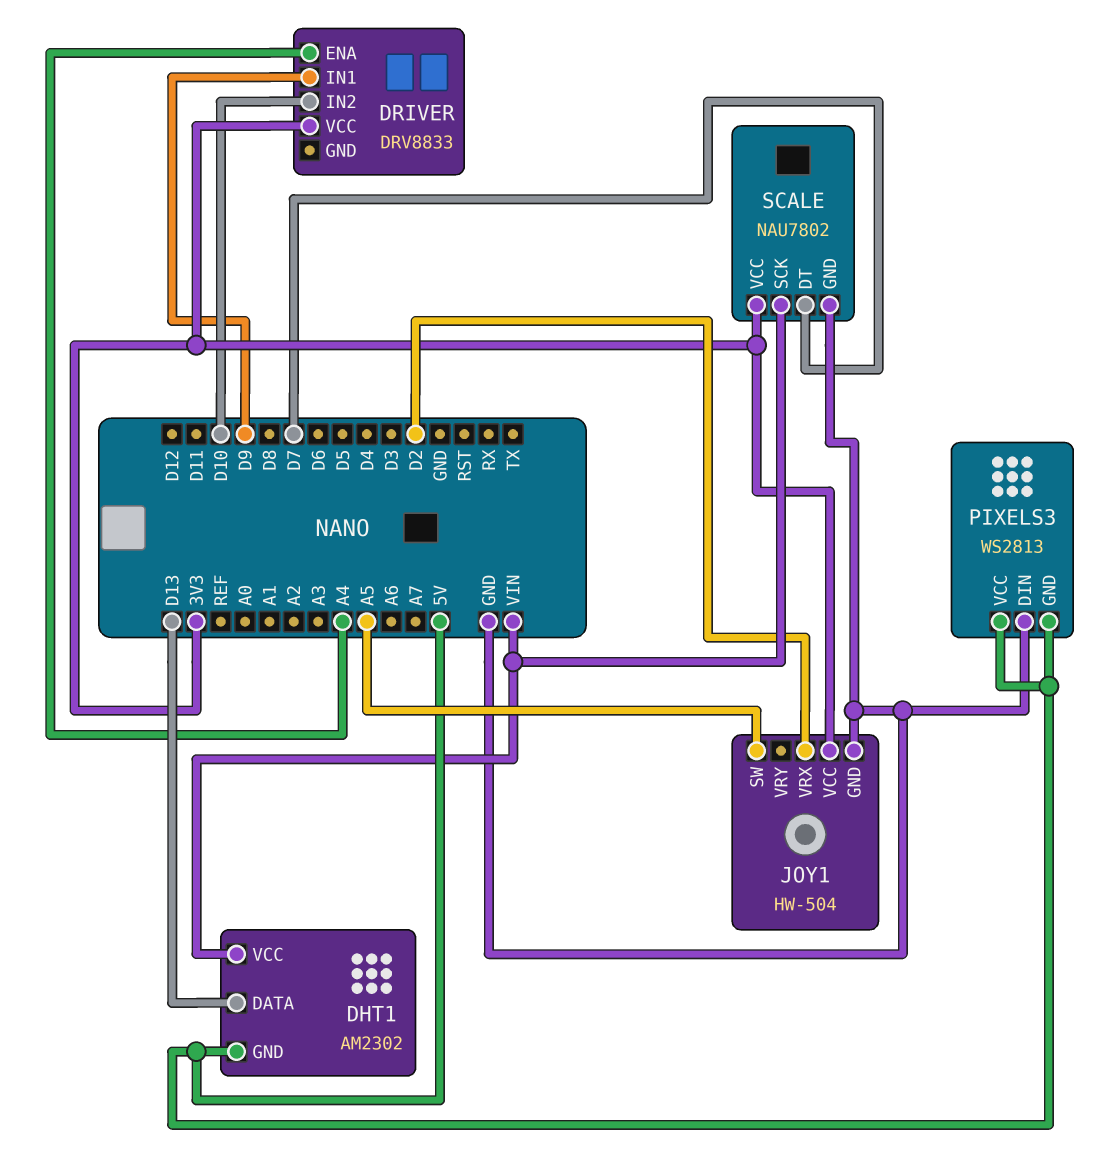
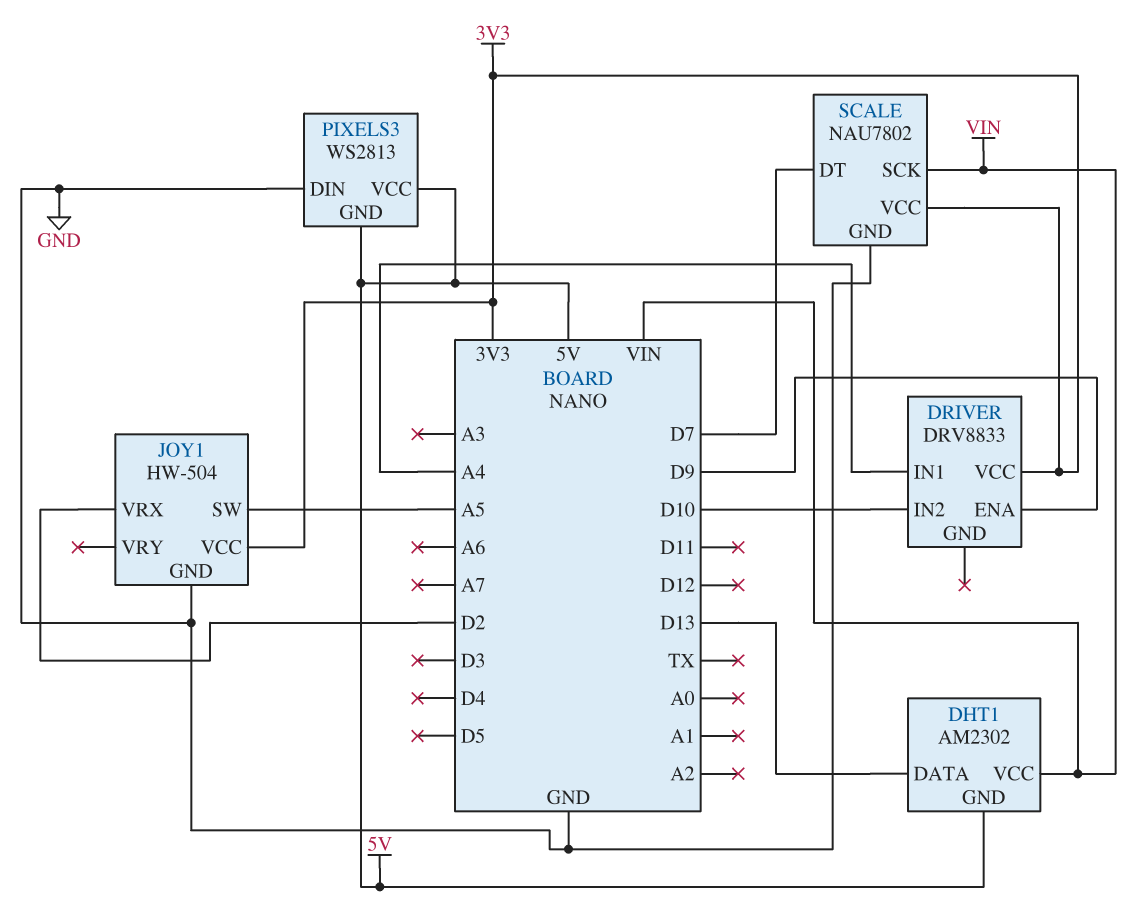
DRIVER pin ENA: A4 -> D9
DRIVER pin IN1: D9 -> A4

